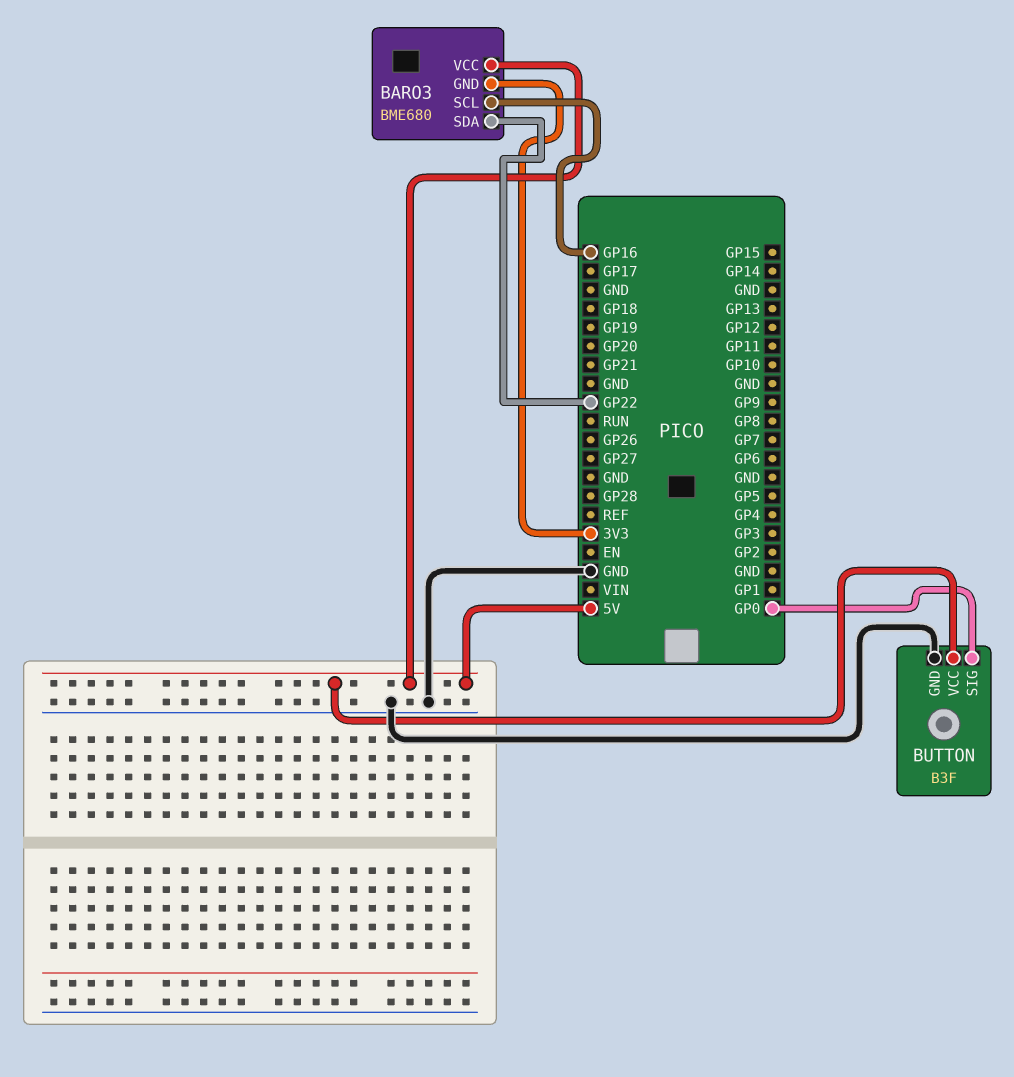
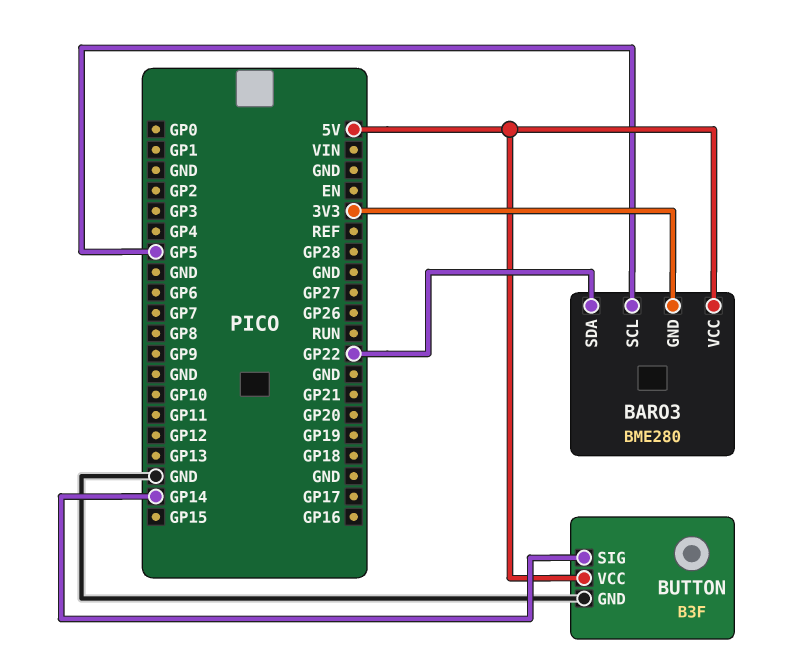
BARO3: BME680 -> BME280
BARO3 pin SCL: GP16 -> GP5
BUTTON pin SIG: GP0 -> GP14

